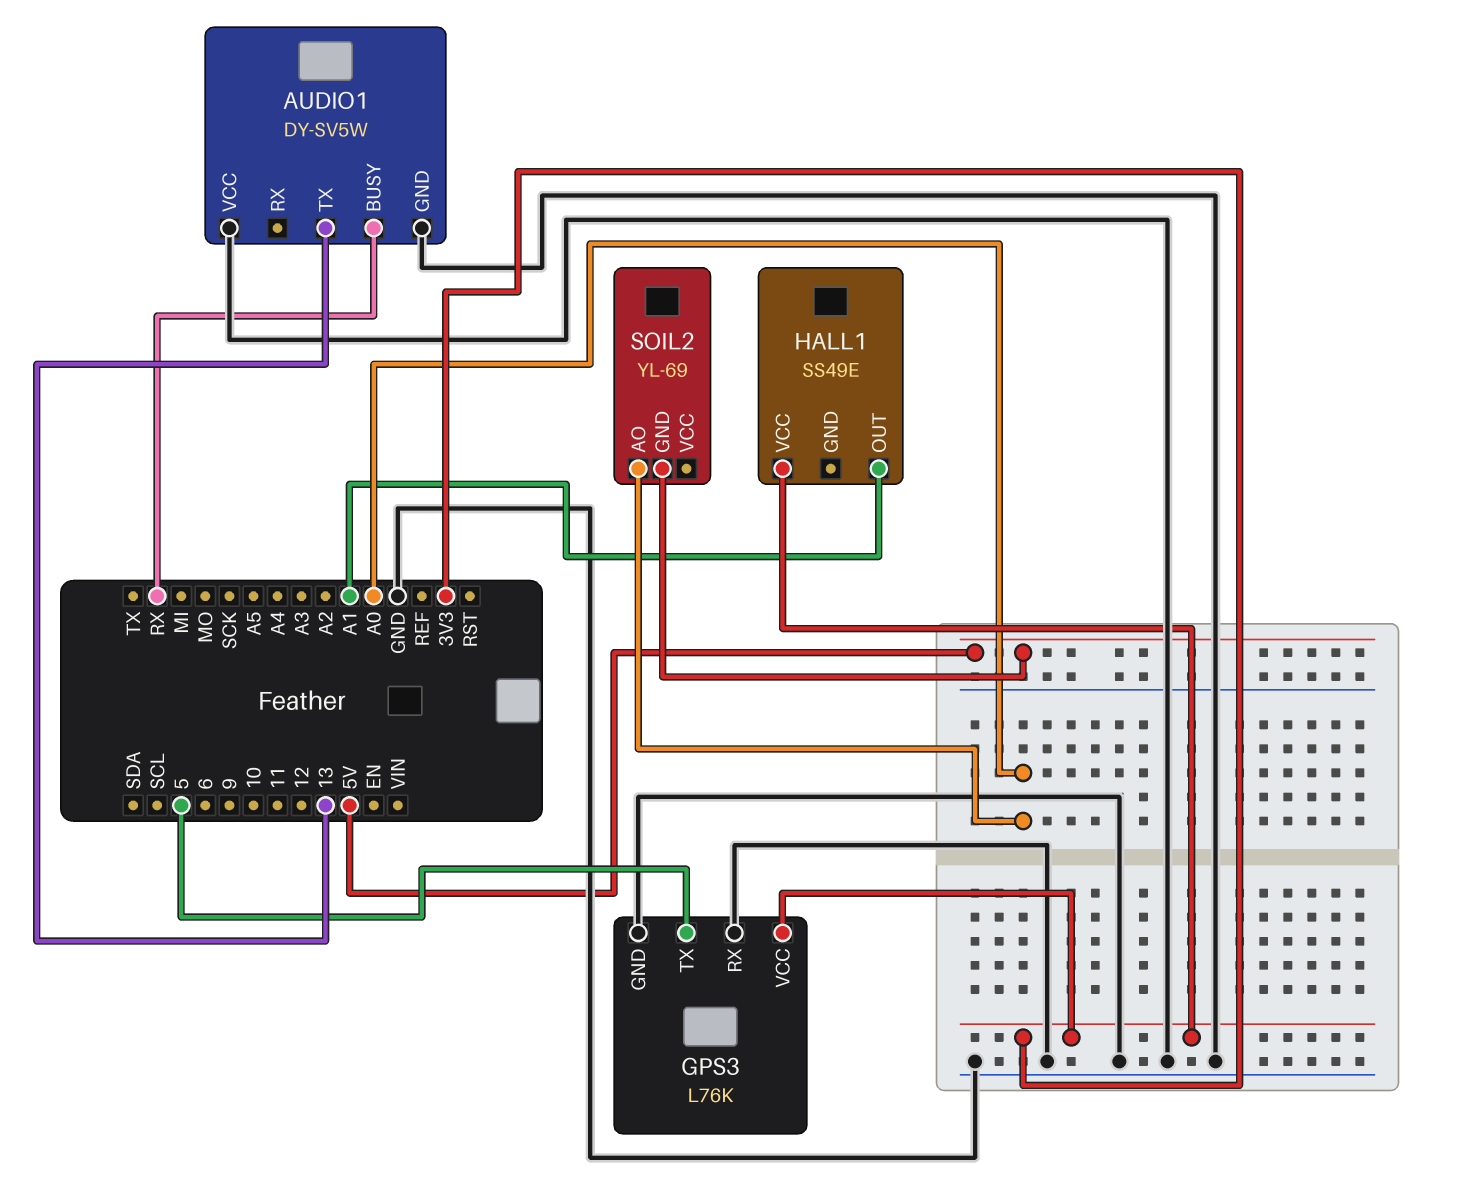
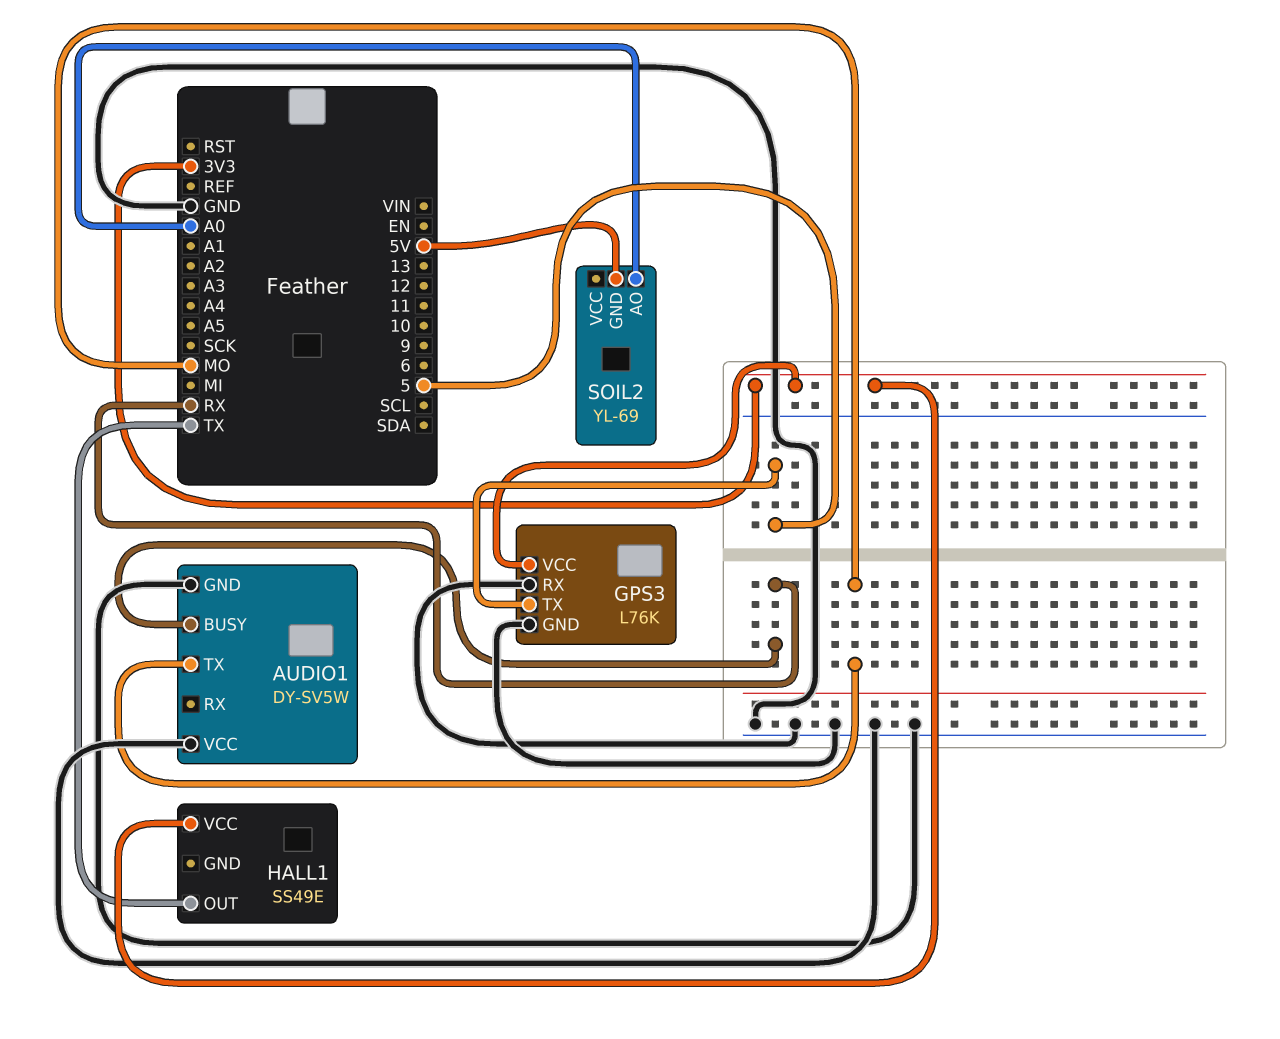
AUDIO1 pin TX: 13 -> MO
HALL1 pin OUT: A1 -> TX

